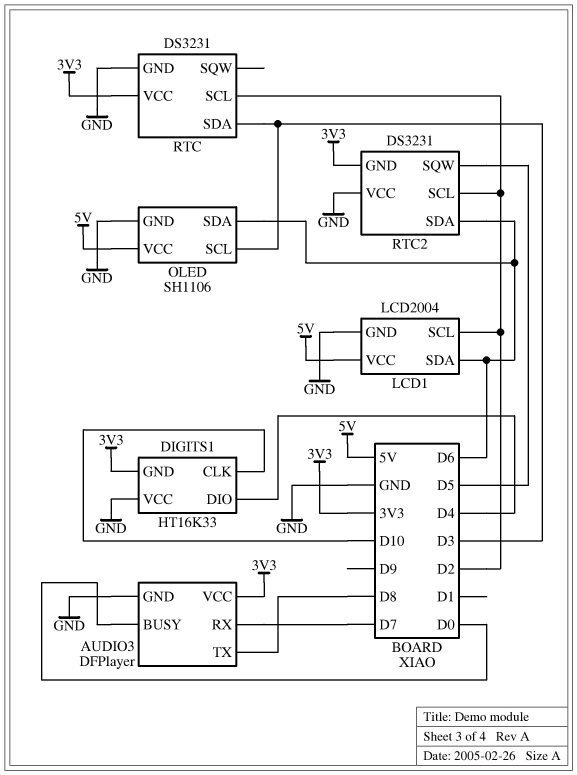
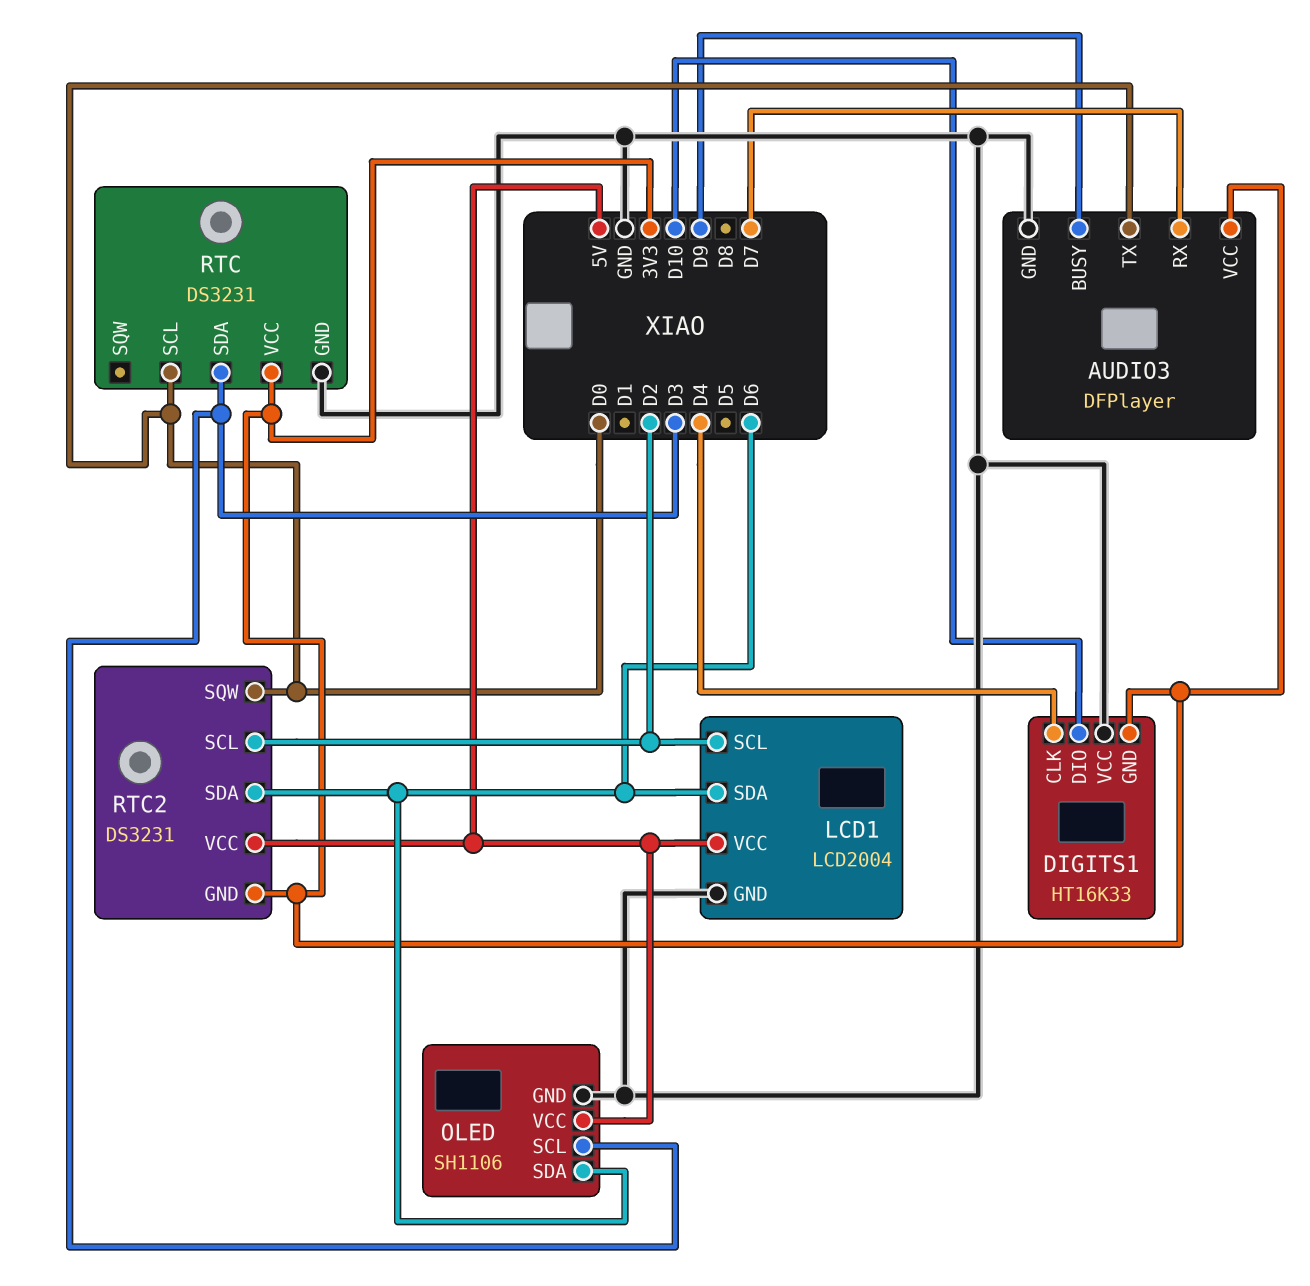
AUDIO3 pin BUSY: D0 -> D9
AUDIO3 pin TX: D8 -> D0
DIGITS1 pin CLK: D10 -> D4
DIGITS1 pin DIO: D4 -> D10
RTC pin SCL: D2 -> D0
RTC2 pin SQW: D5 -> D0
RTC2 pin VCC: GND -> 5V

